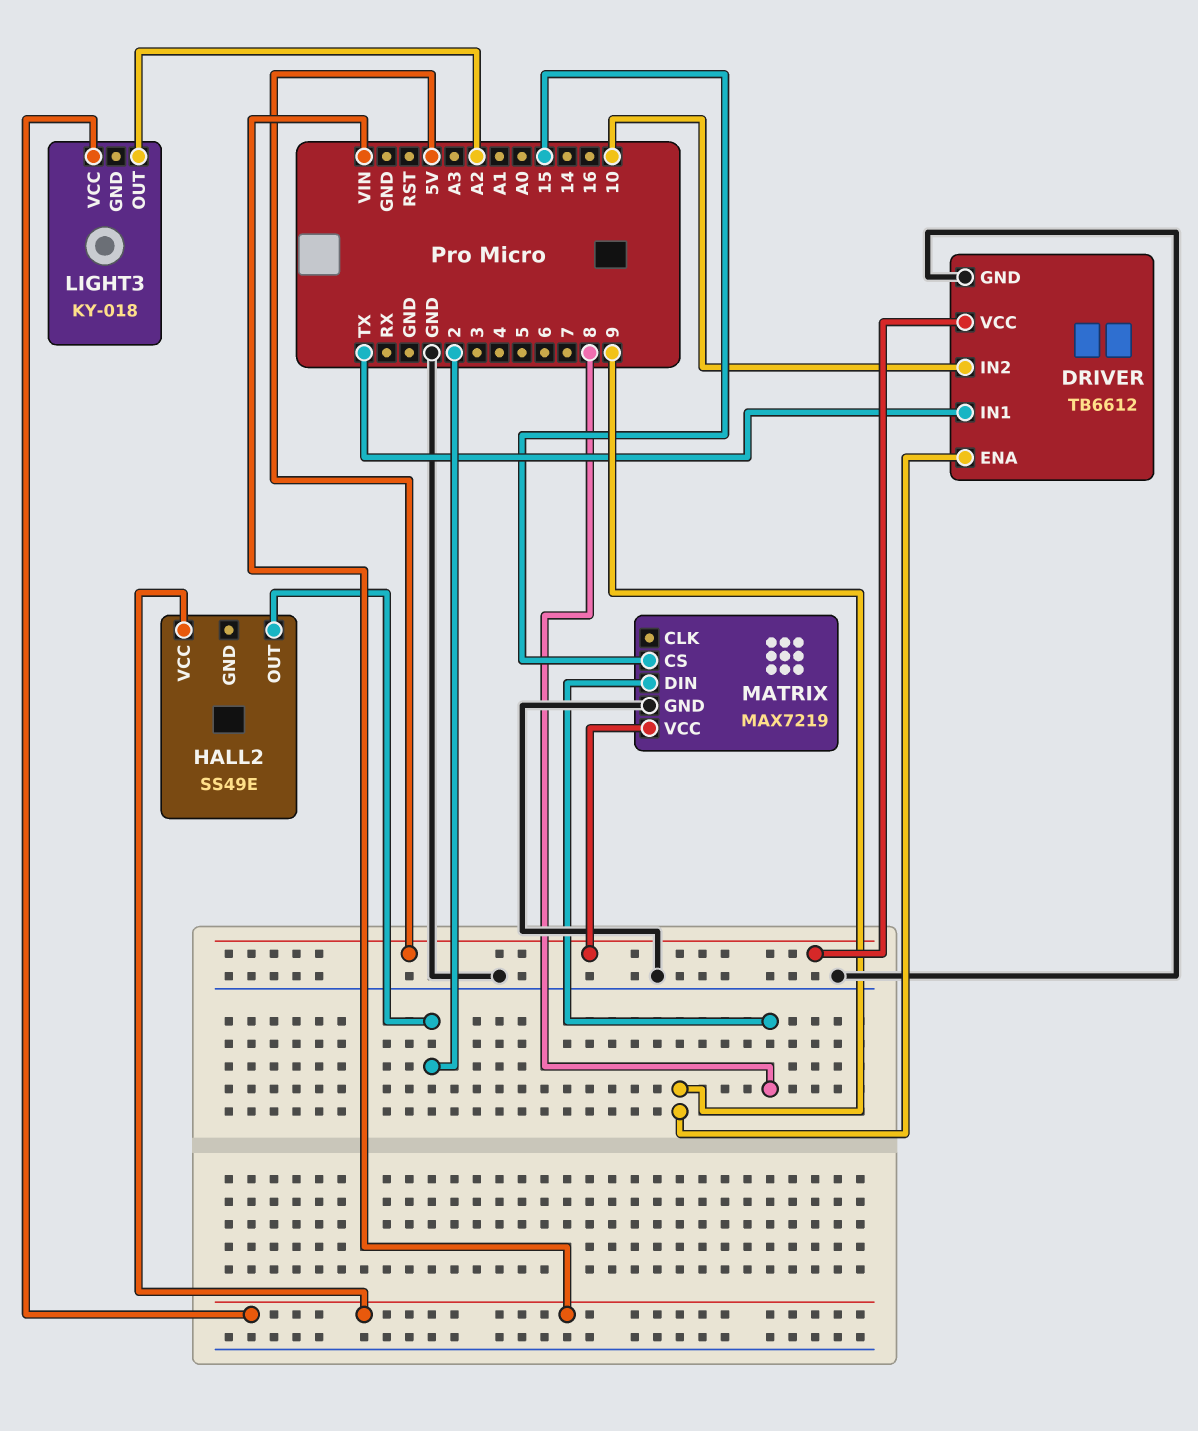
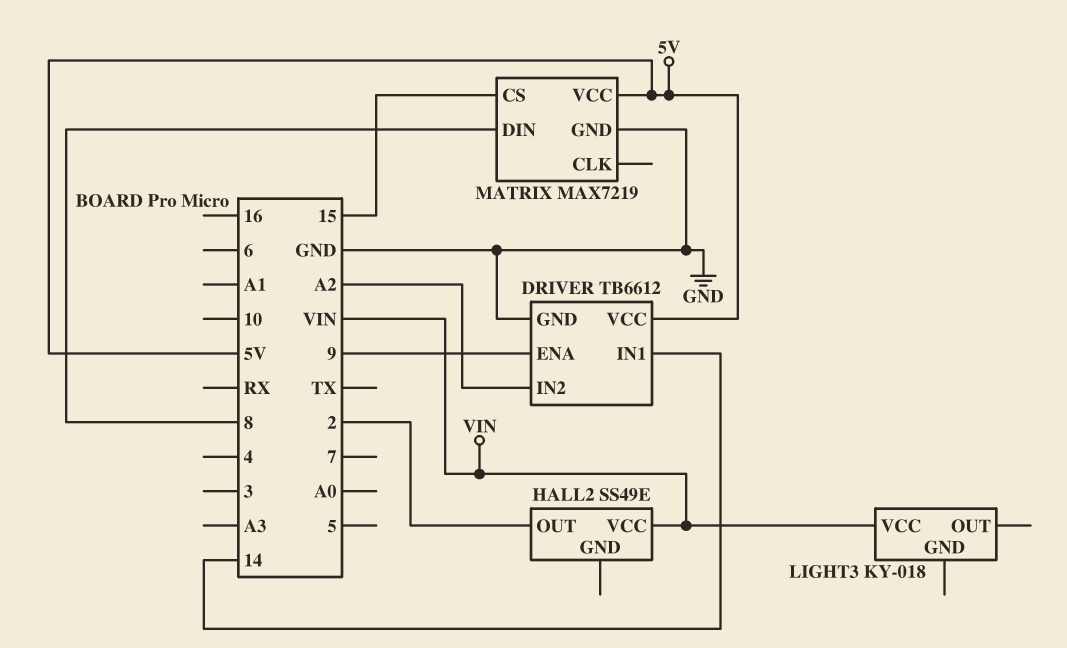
DRIVER pin IN1: TX -> 14
DRIVER pin IN2: 10 -> A2
LIGHT3 pin OUT: A2 -> none

